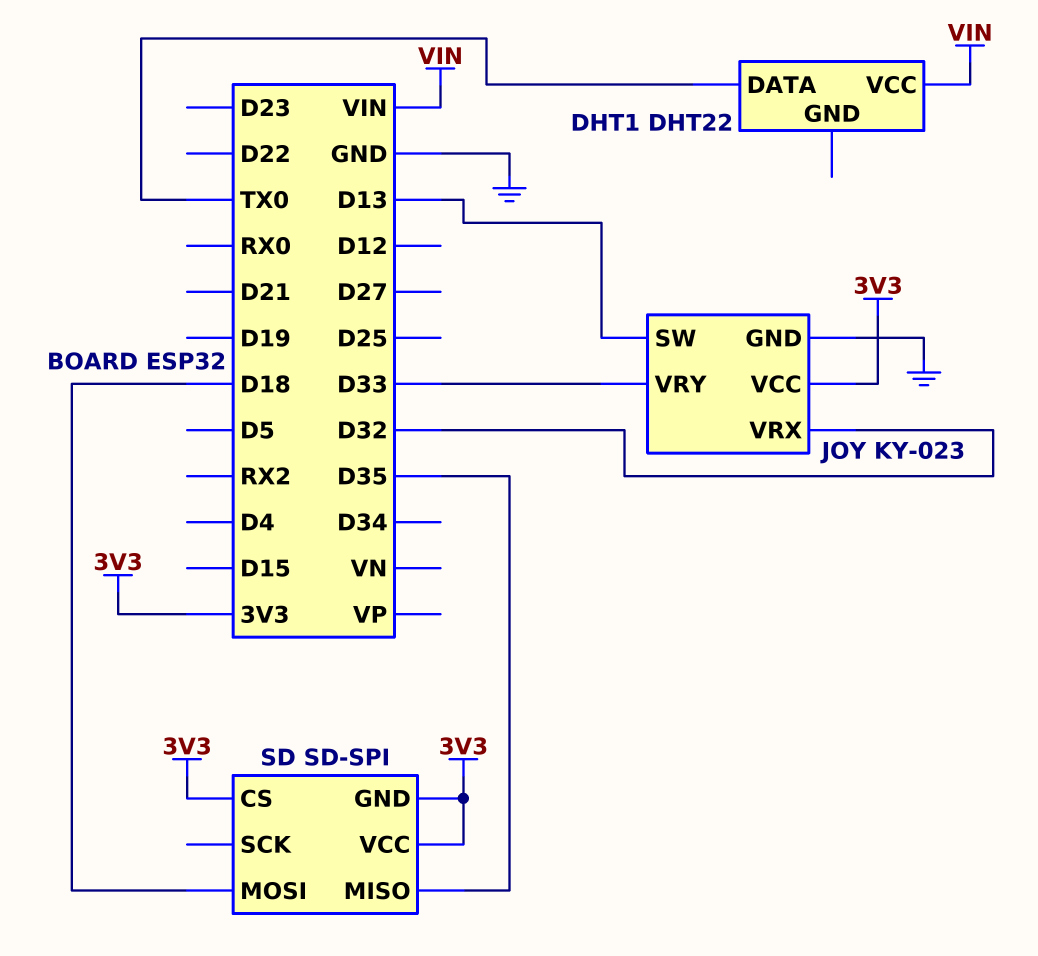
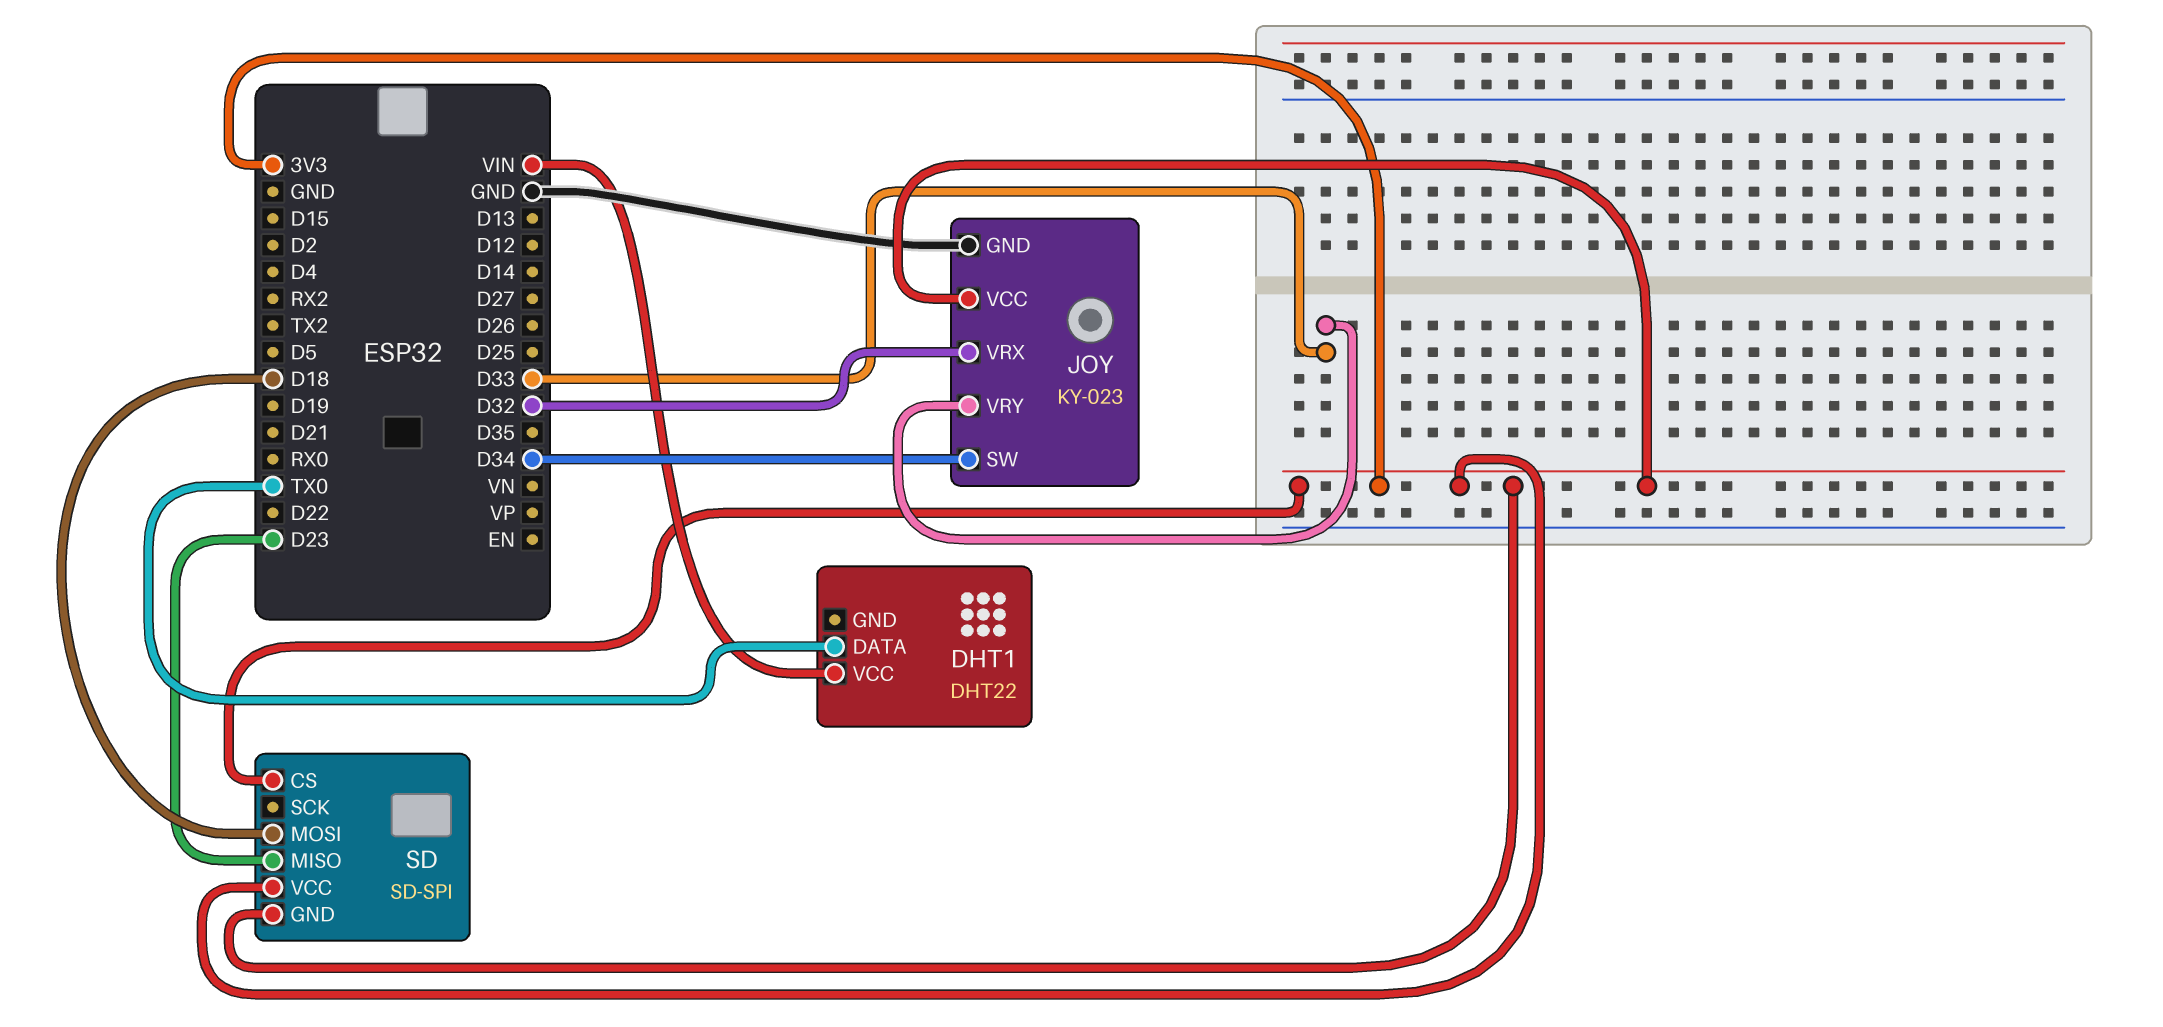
JOY pin SW: D13 -> D34
SD pin MISO: D35 -> D23

